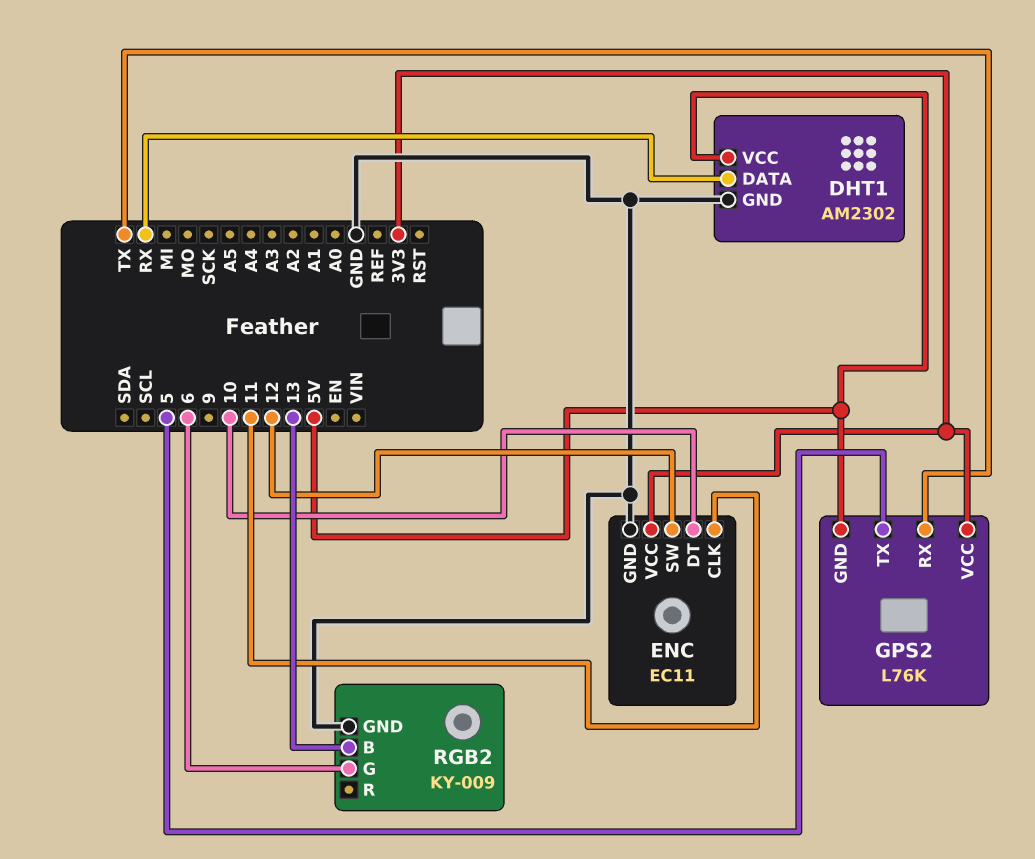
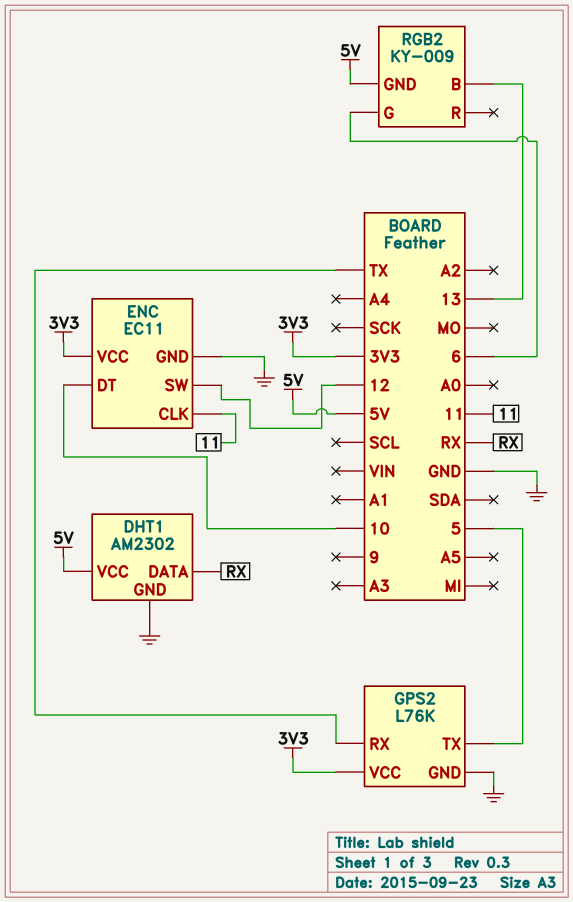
GPS2 pin GND: 5V -> GND
RGB2 pin GND: GND -> 5V

